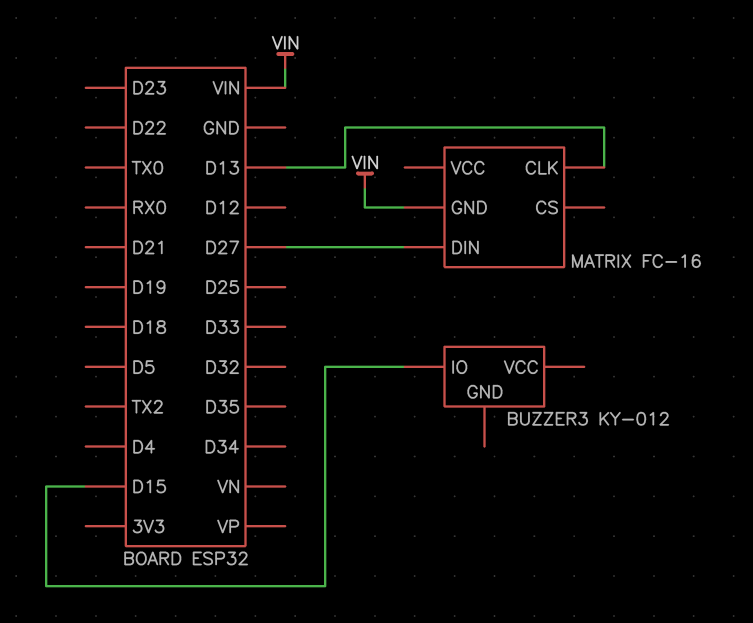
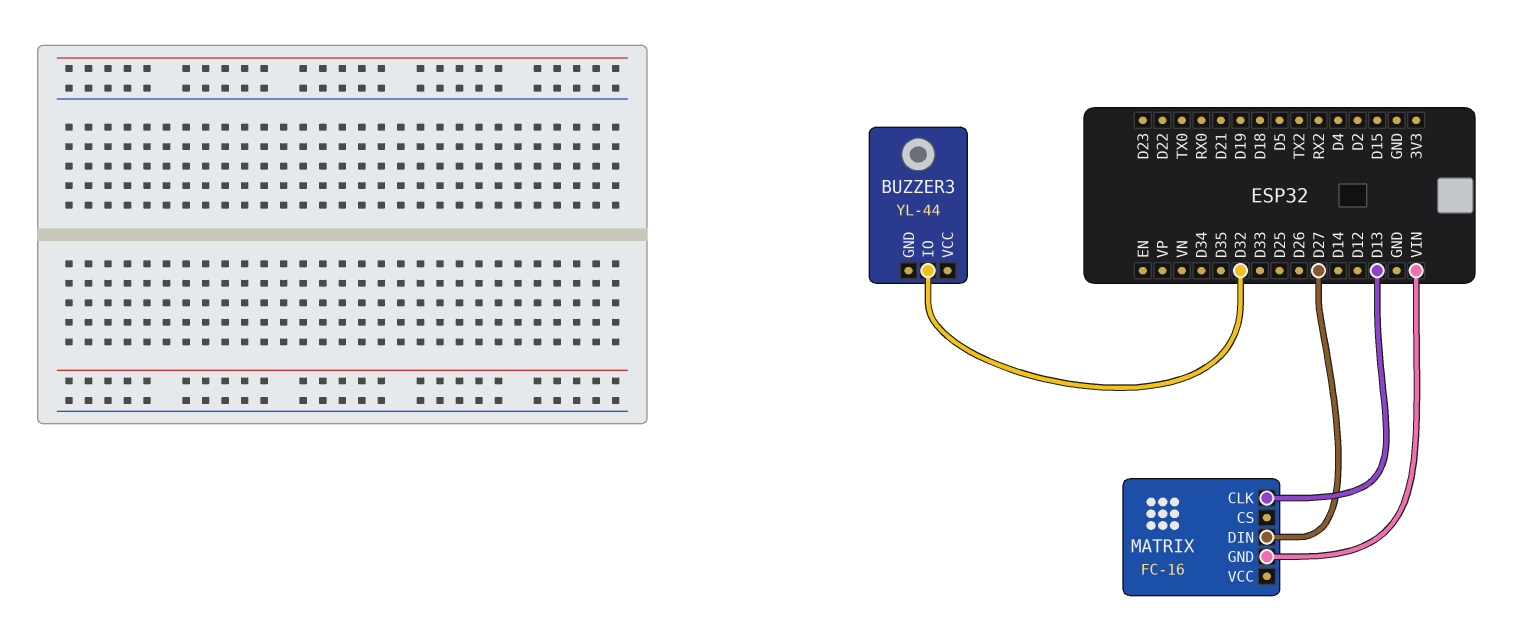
BUZZER3: KY-012 -> YL-44
BUZZER3 pin IO: D15 -> D32

